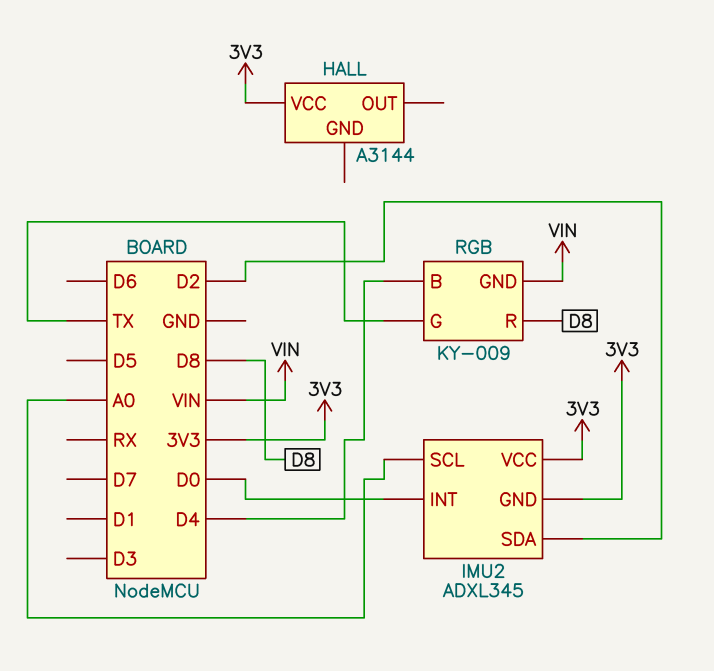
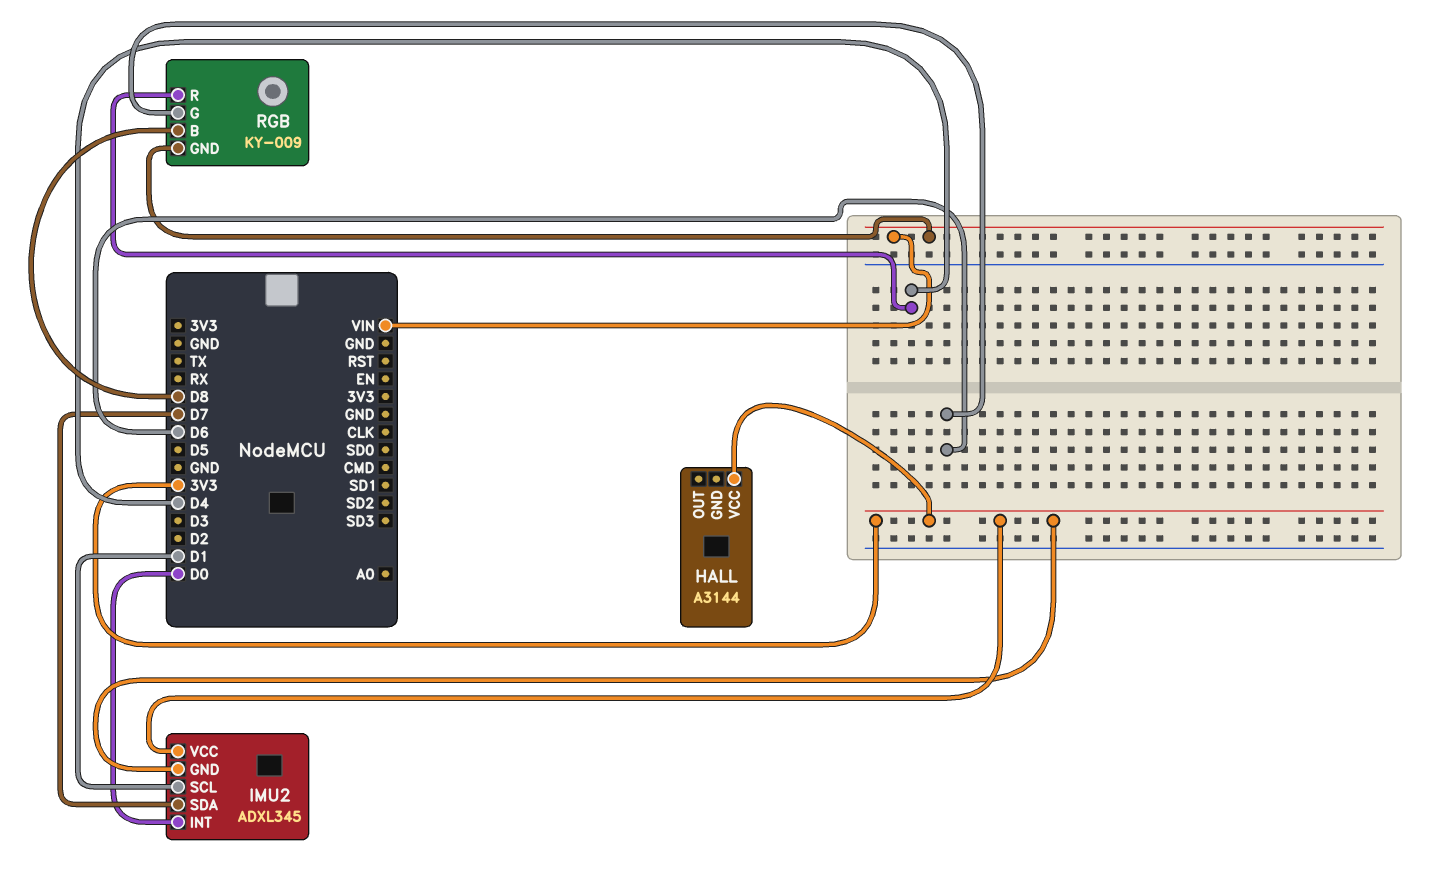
IMU2 pin SCL: A0 -> D1
IMU2 pin SDA: D2 -> D7
RGB pin B: D4 -> D8
RGB pin G: TX -> D6
RGB pin R: D8 -> D4

